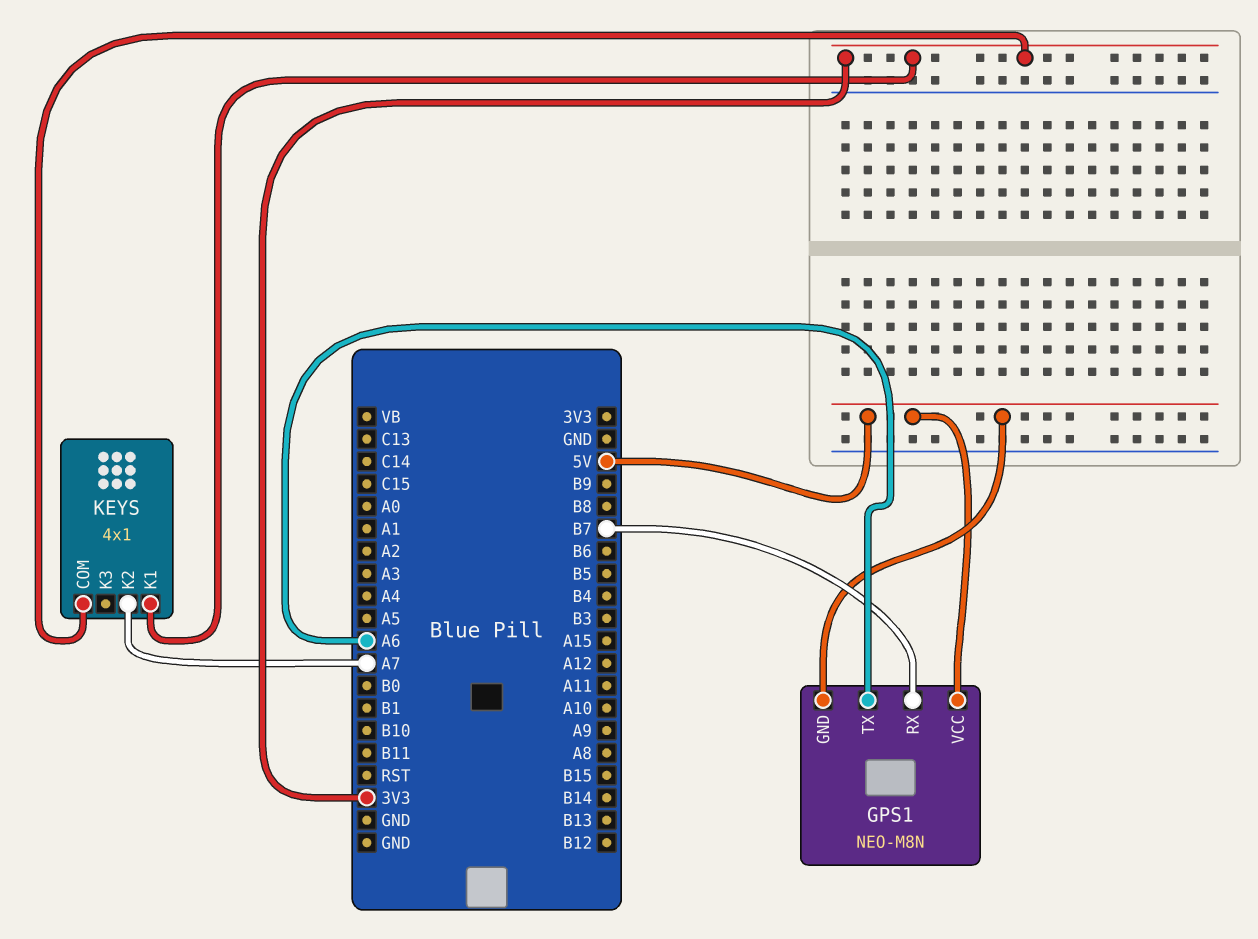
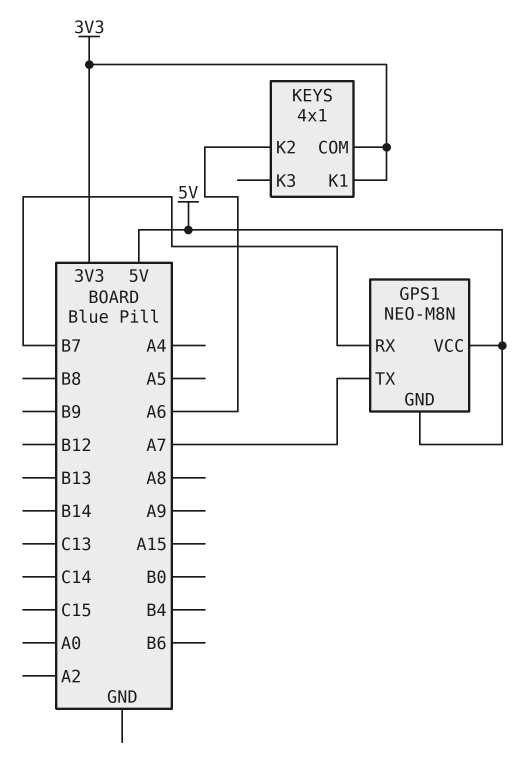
GPS1 pin TX: A6 -> A7
KEYS pin K2: A7 -> A6

